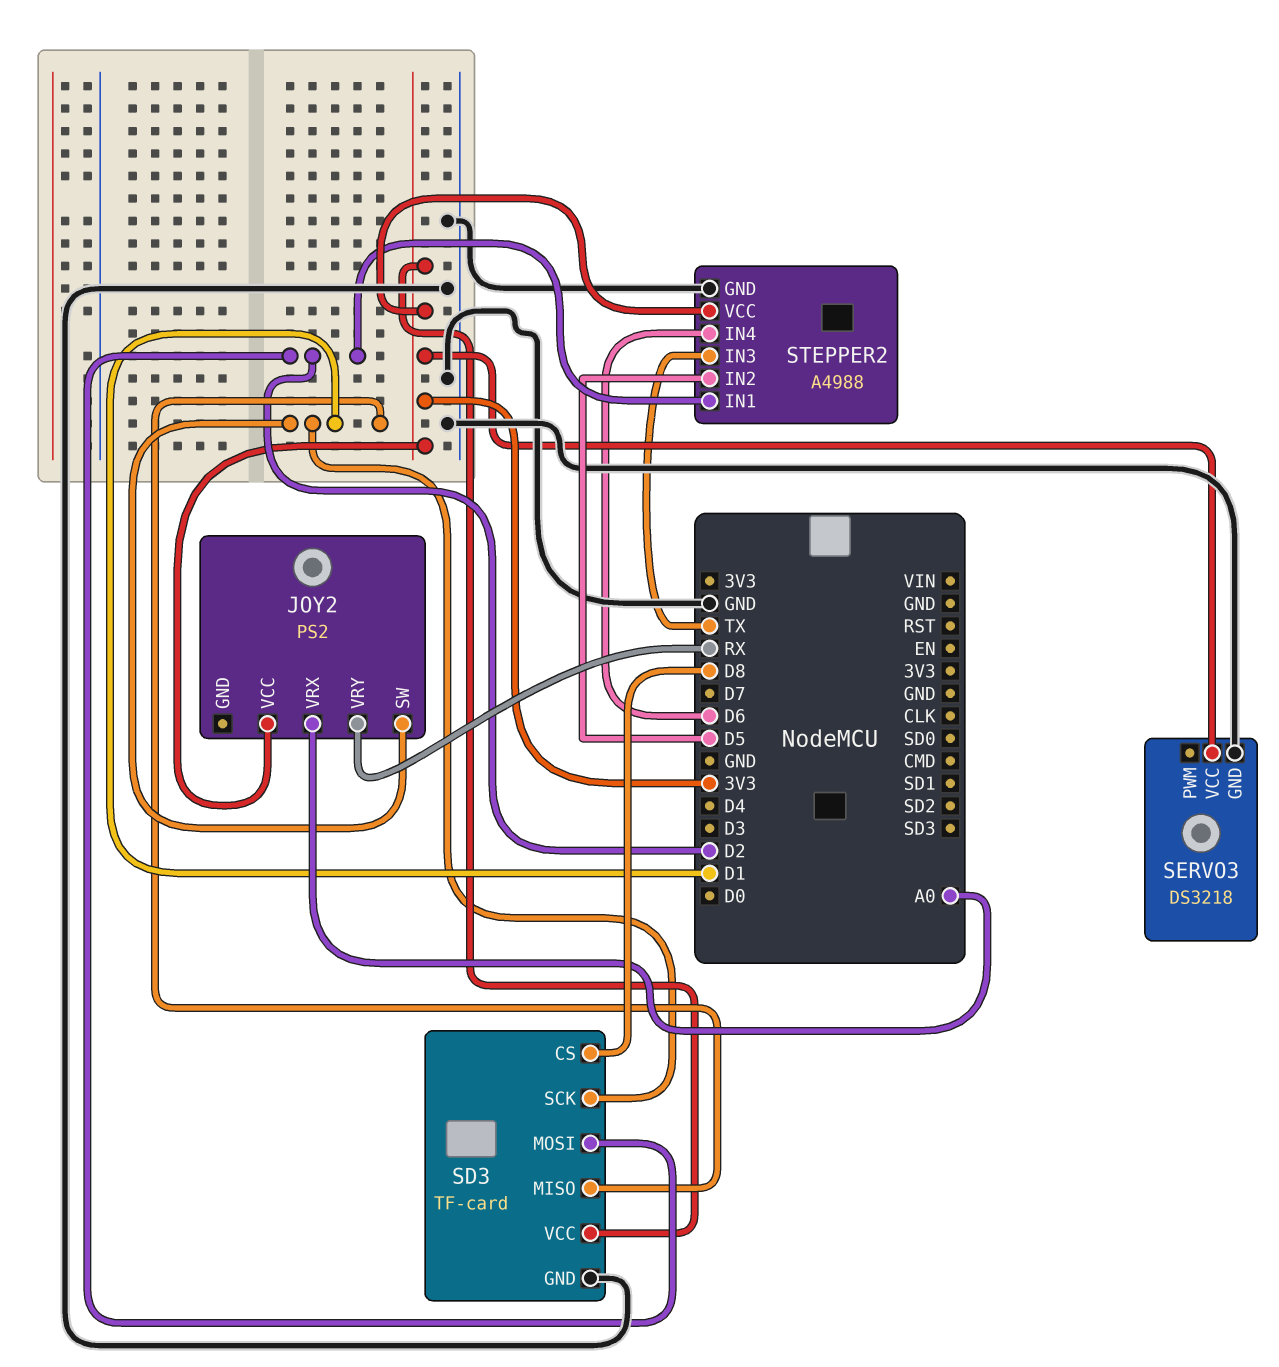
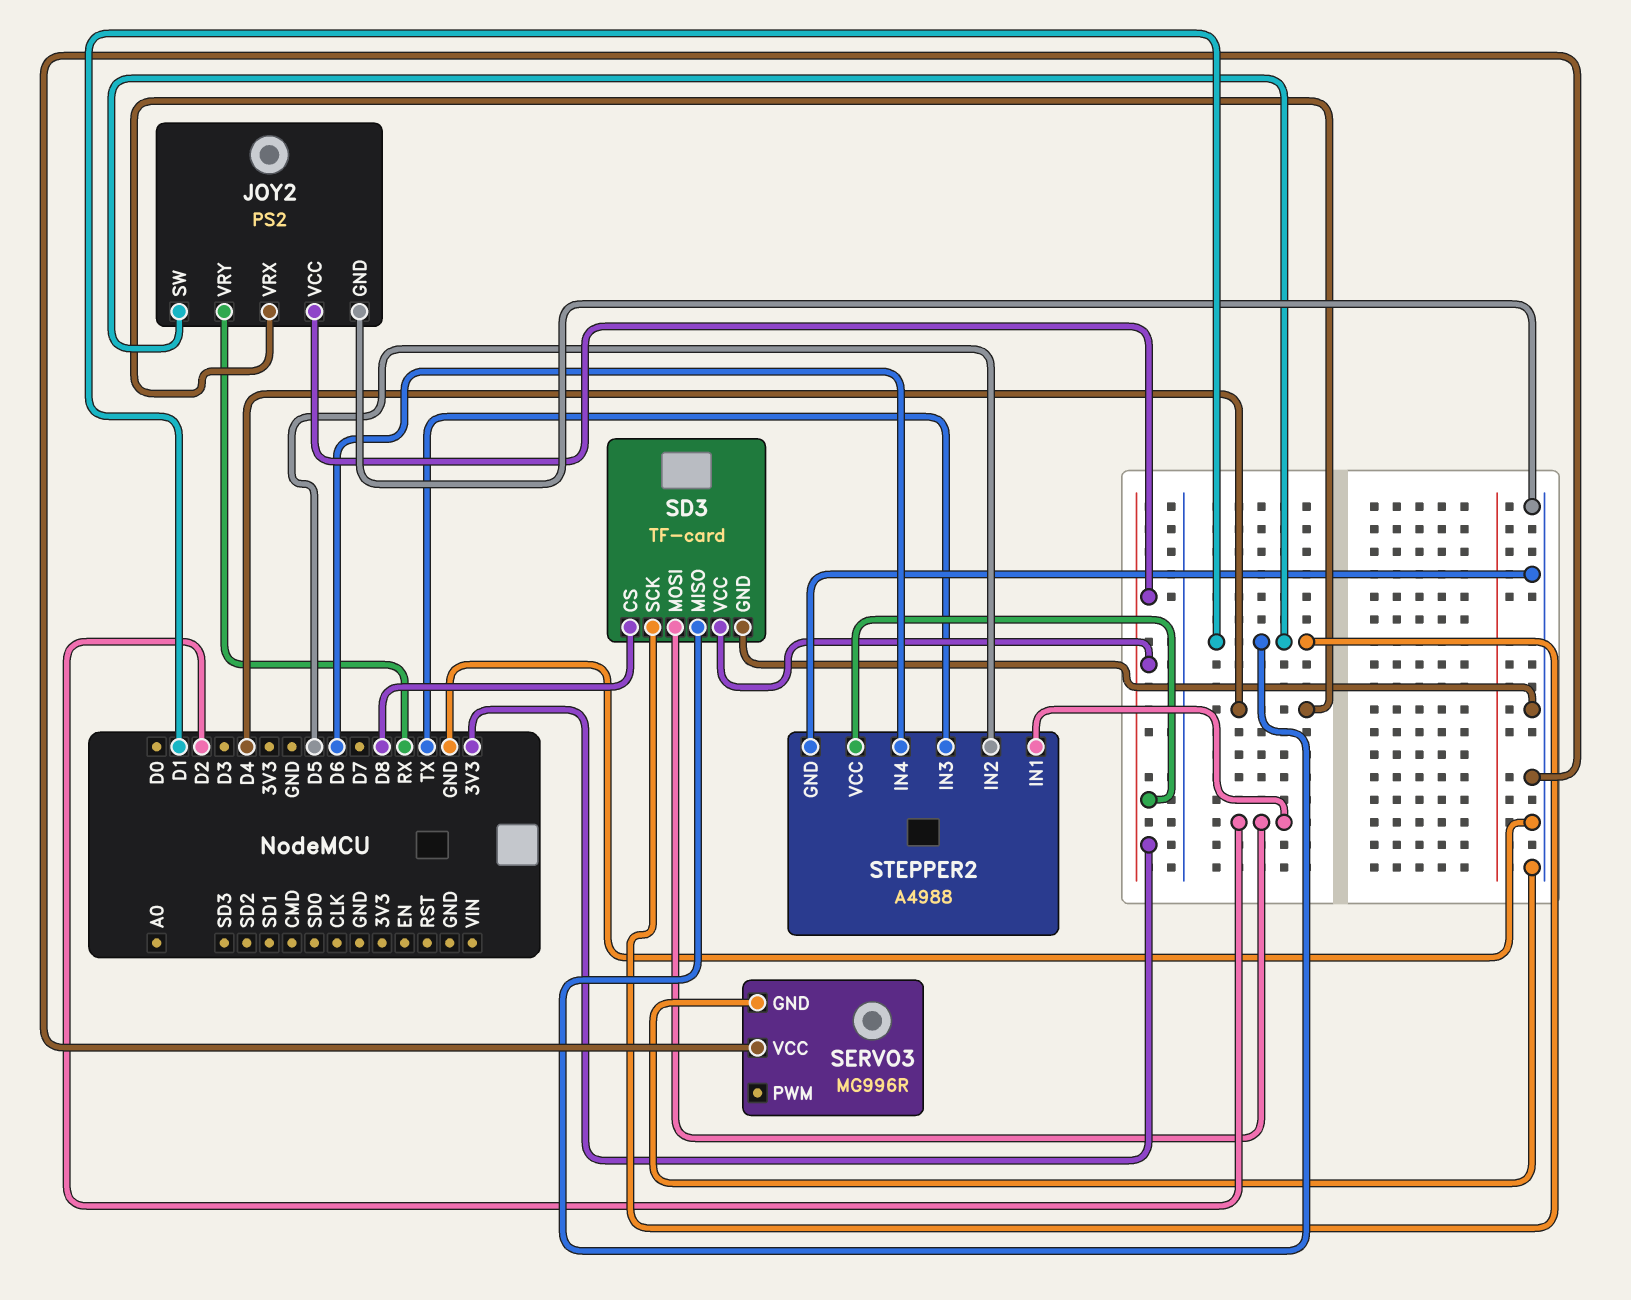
JOY2 pin GND: none -> GND
JOY2 pin VRX: A0 -> D4
SERVO3: DS3218 -> MG996R
SERVO3 pin VCC: 3V3 -> GND

